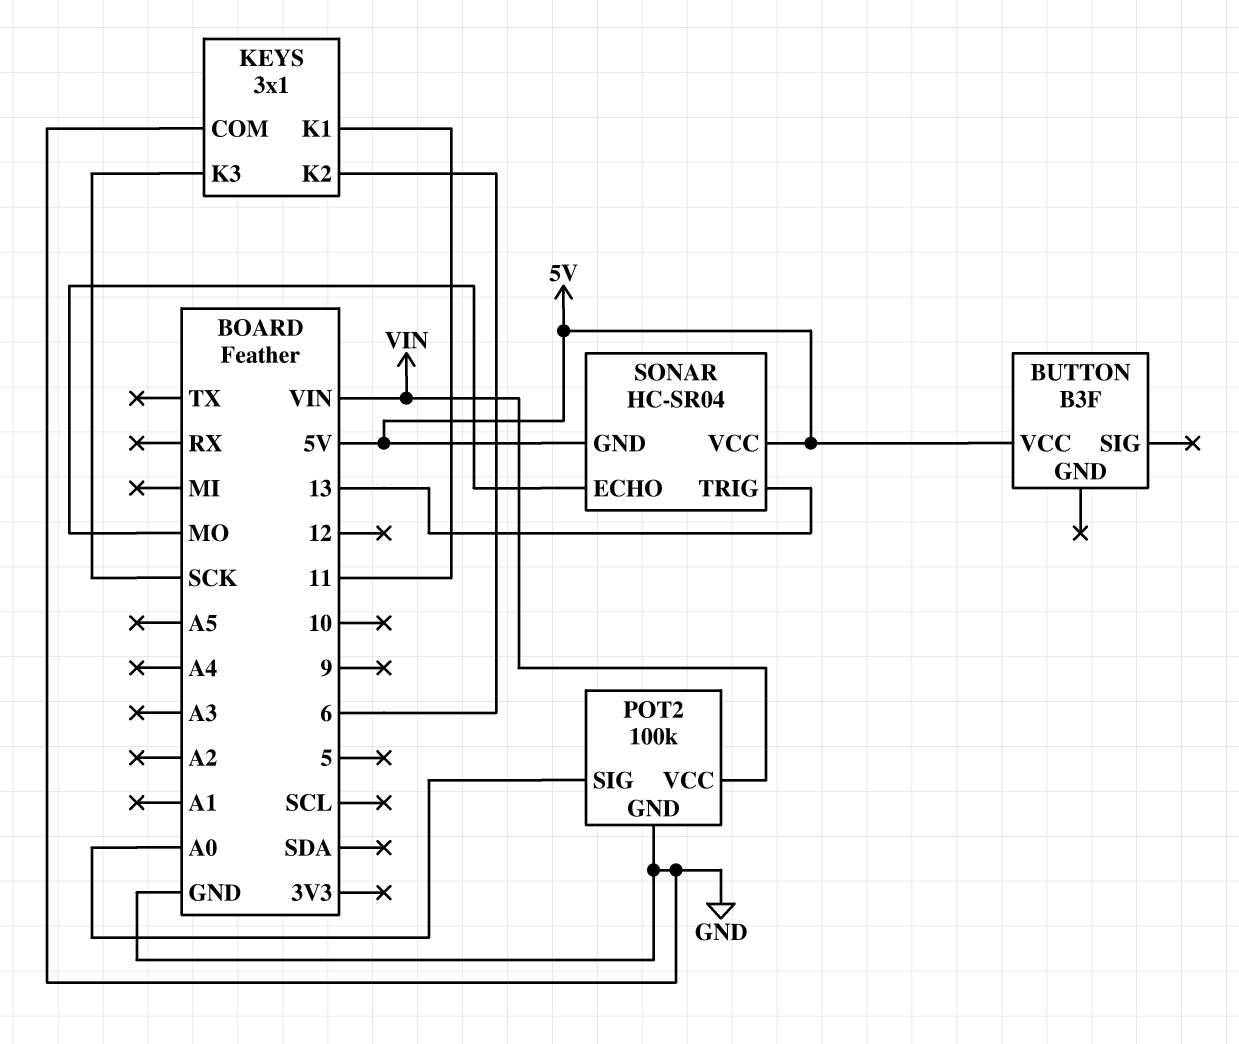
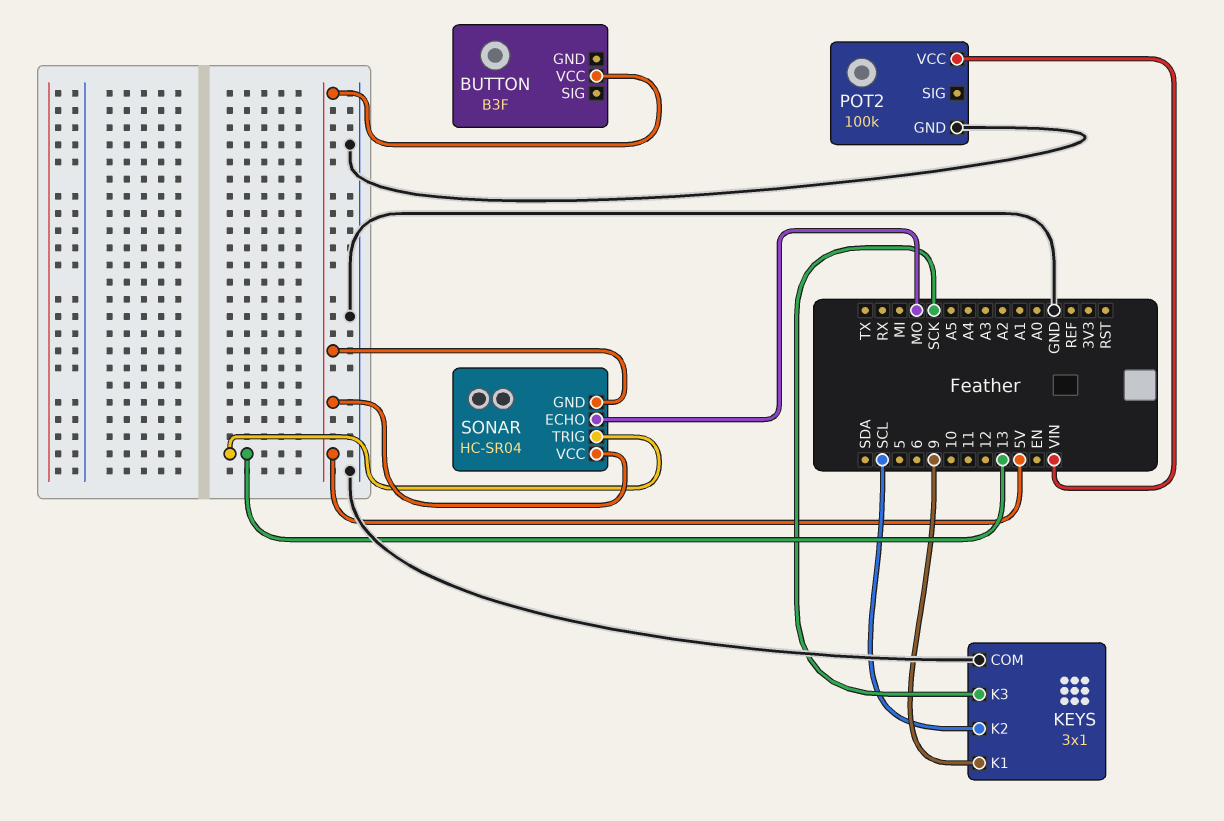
KEYS pin K1: 11 -> 9
KEYS pin K2: 6 -> SCL
POT2 pin SIG: A0 -> none

